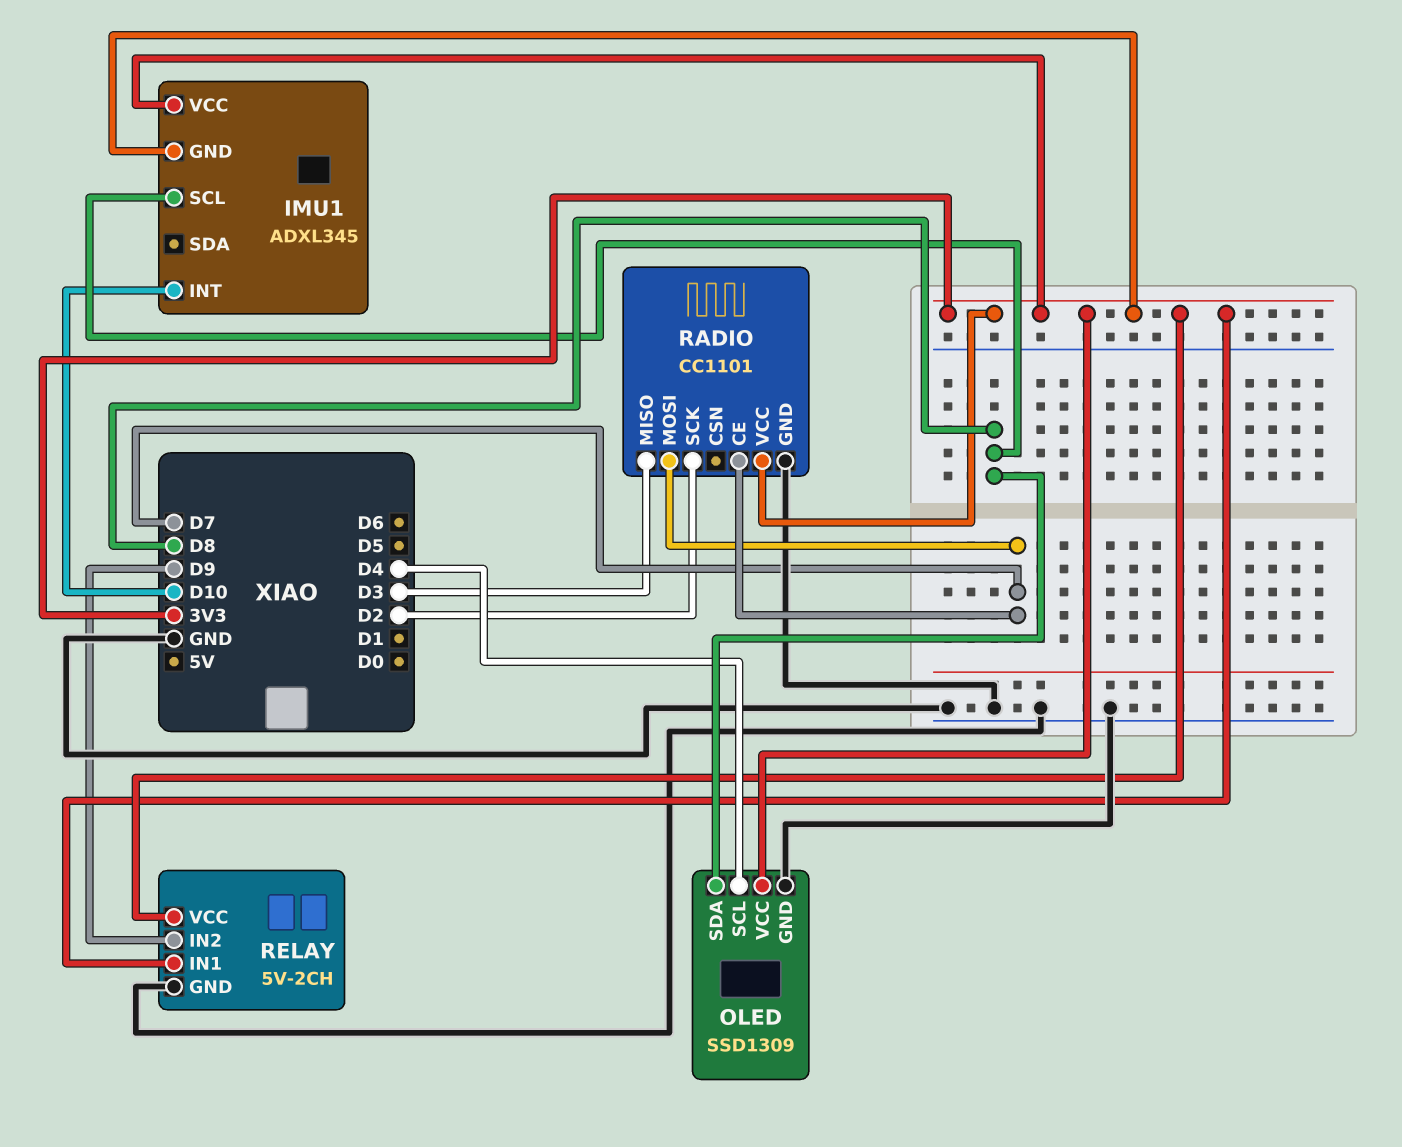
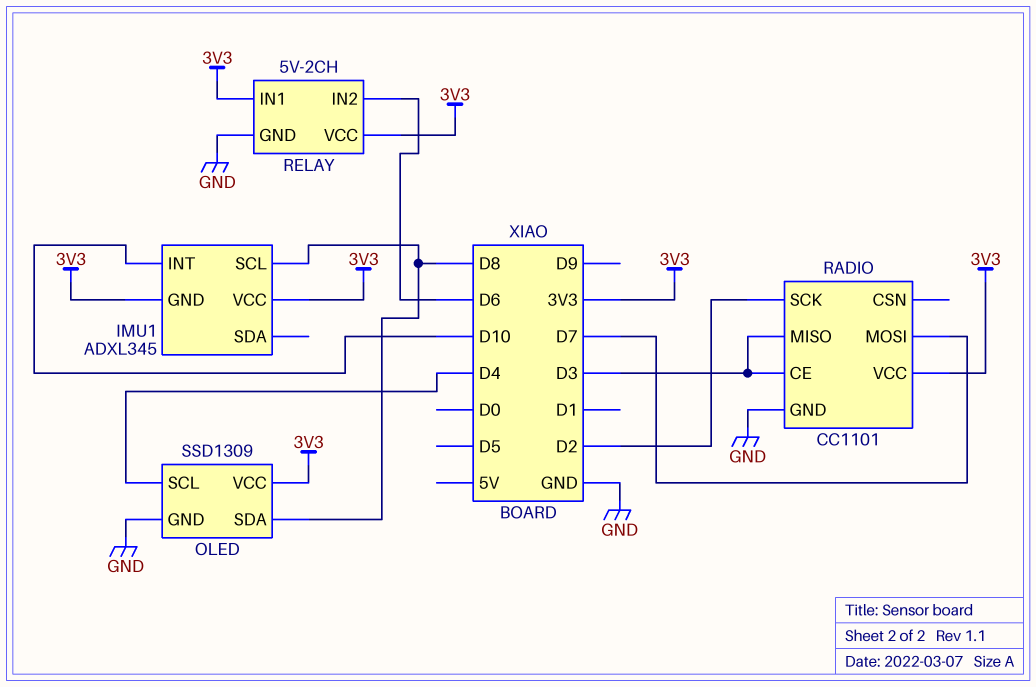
RADIO pin CE: D7 -> D3
RELAY pin IN2: D9 -> D6

